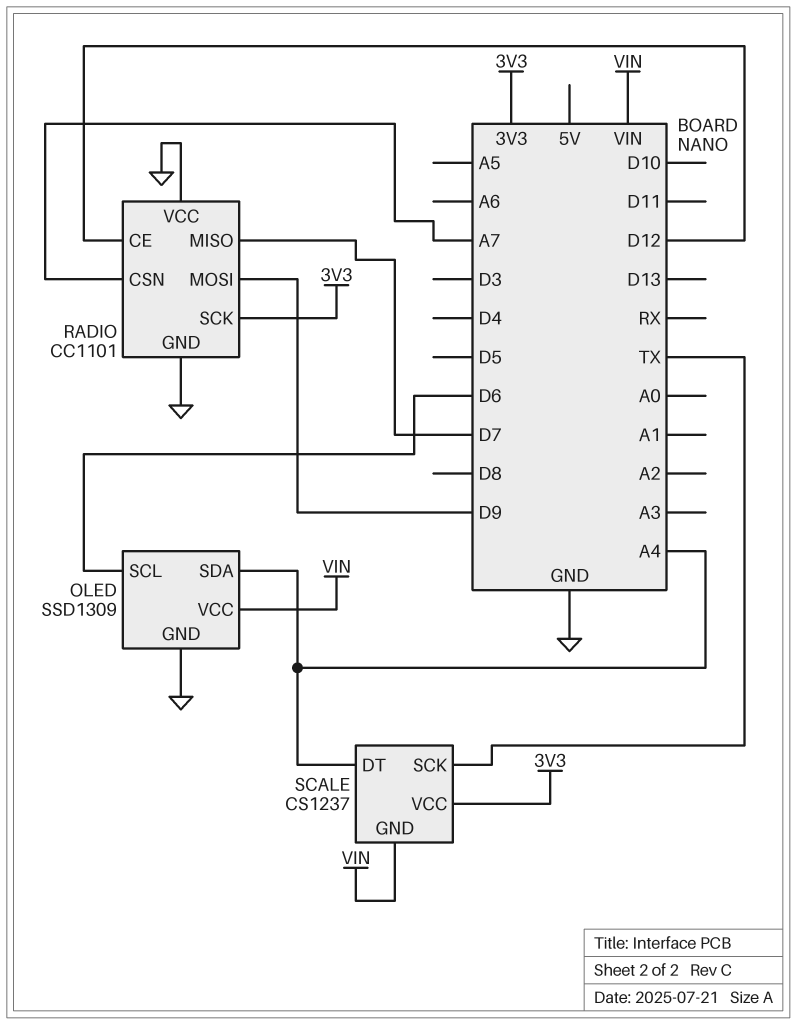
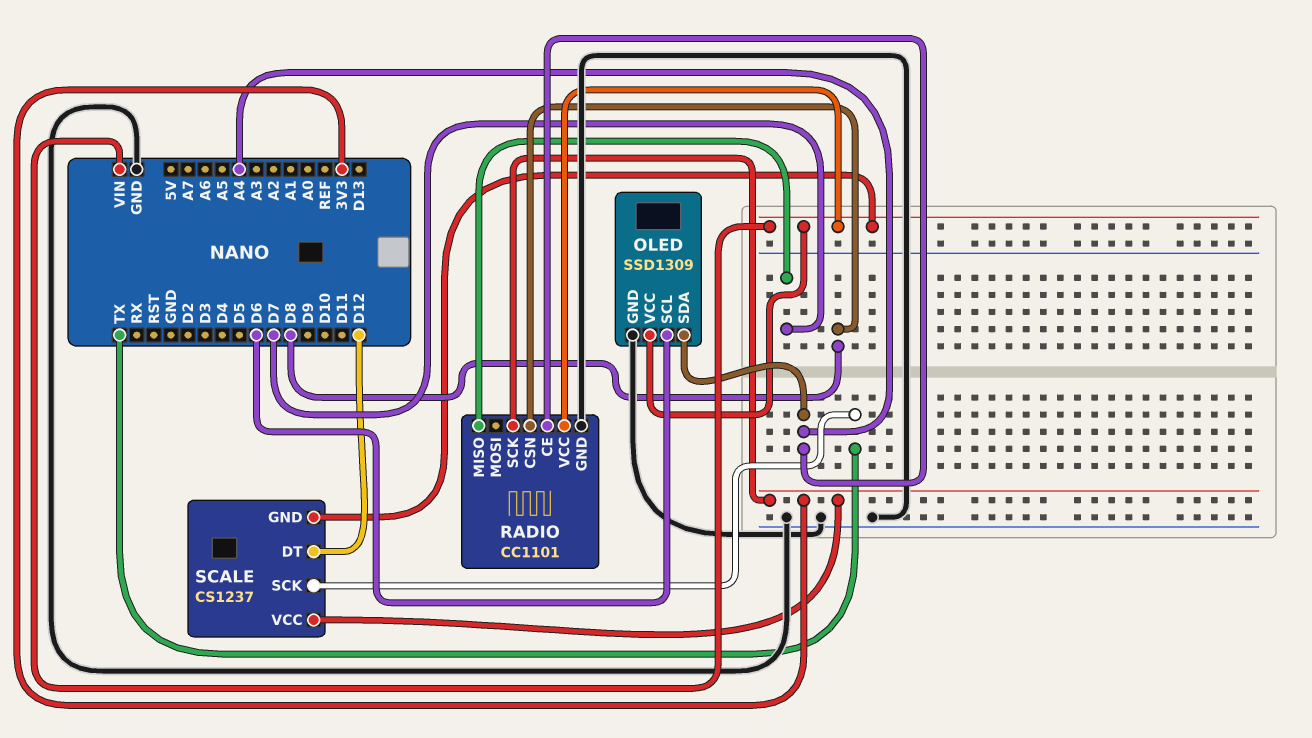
RADIO pin CE: D12 -> A4
RADIO pin CSN: A7 -> D8
RADIO pin MOSI: D9 -> none
RADIO pin VCC: GND -> VIN
SCALE pin DT: A4 -> D12

